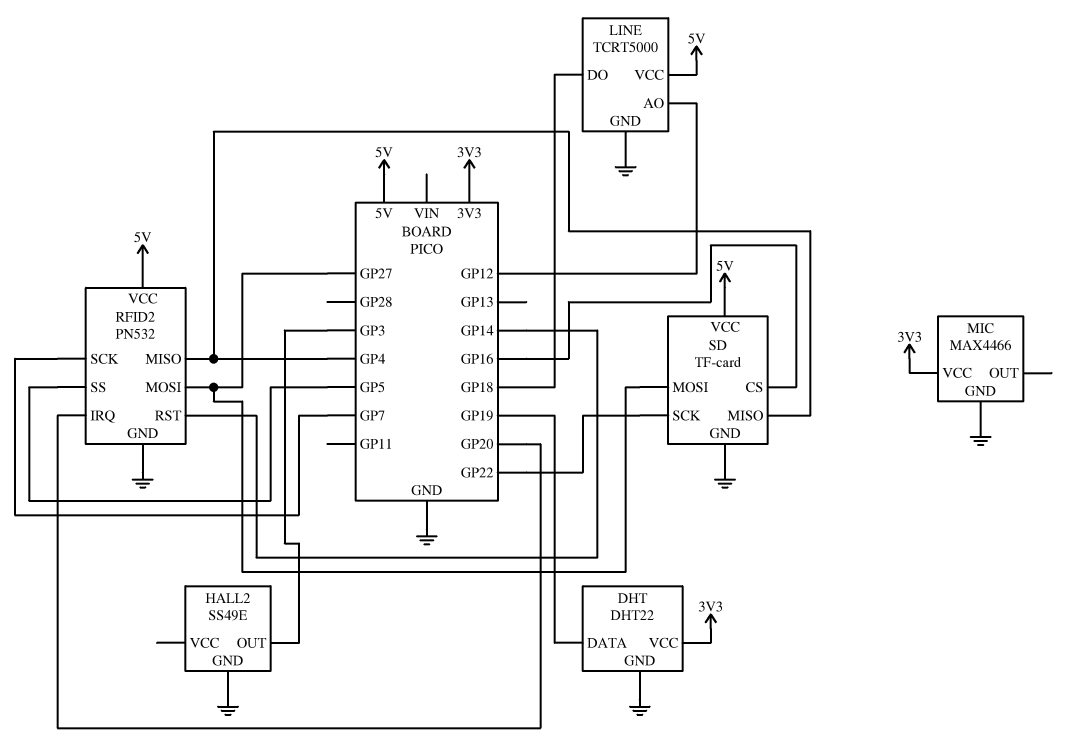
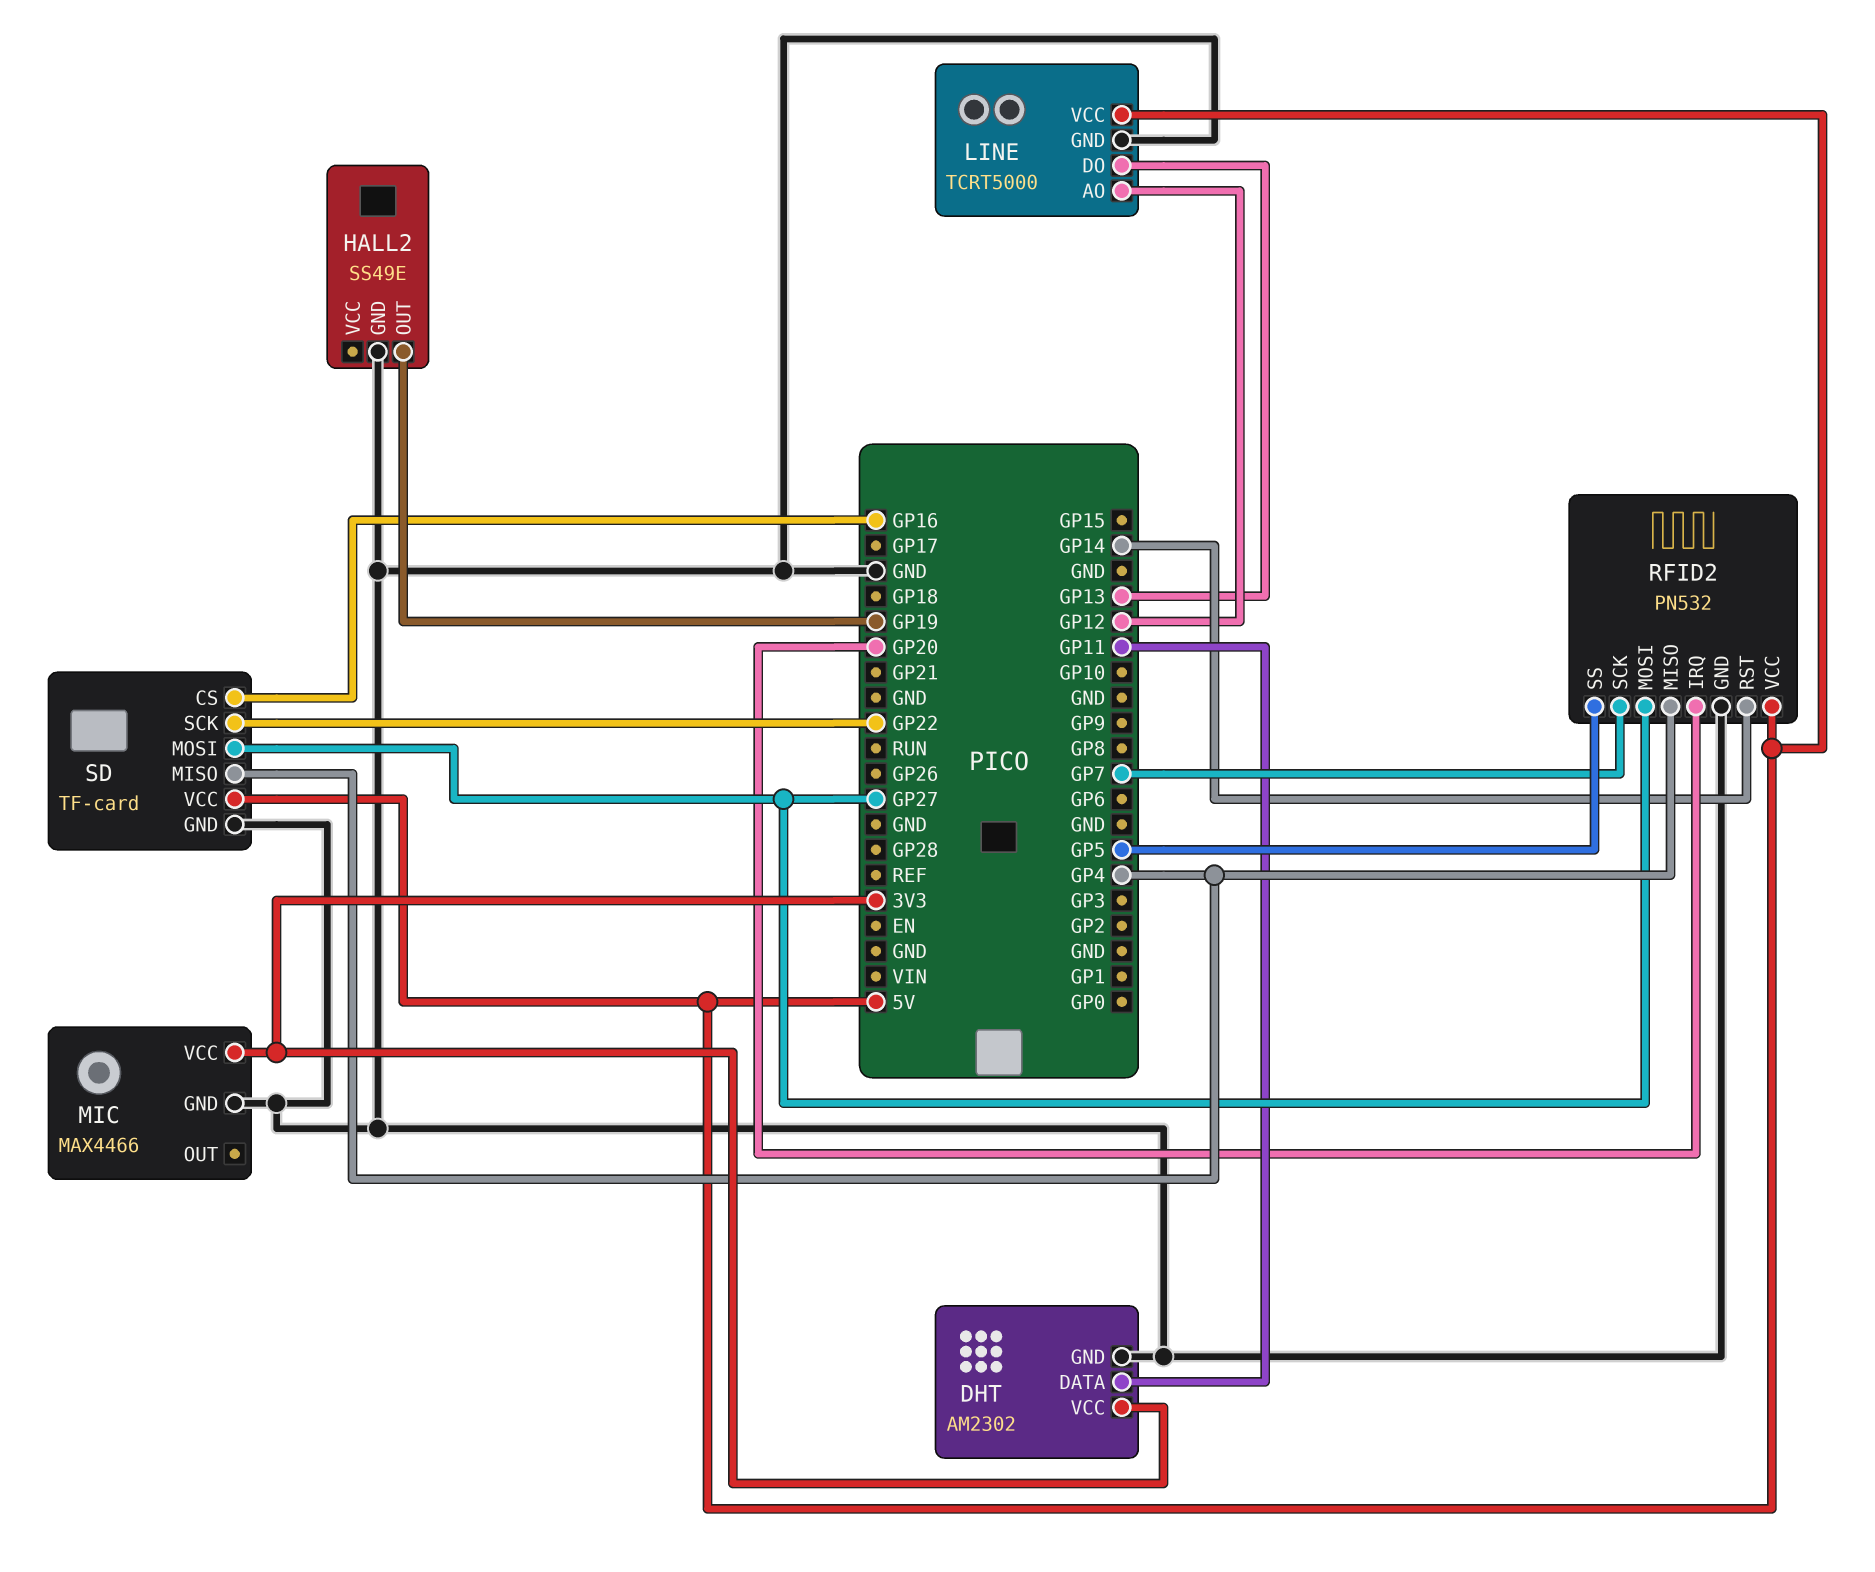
DHT: DHT22 -> AM2302
DHT pin DATA: GP19 -> GP11
HALL2 pin OUT: GP3 -> GP19
LINE pin DO: GP18 -> GP13

